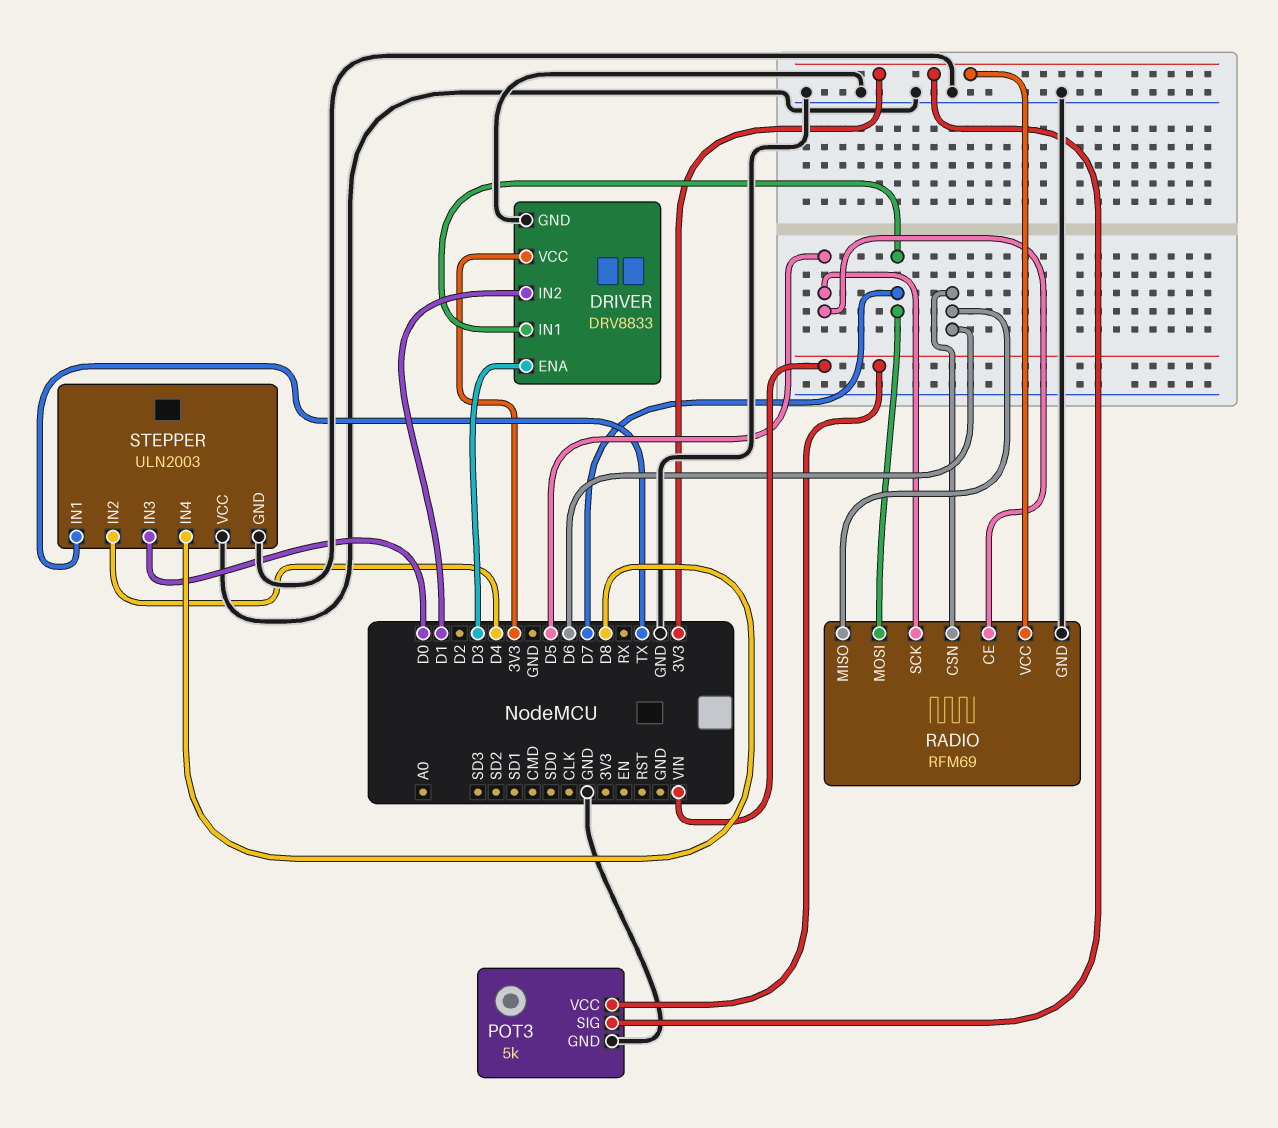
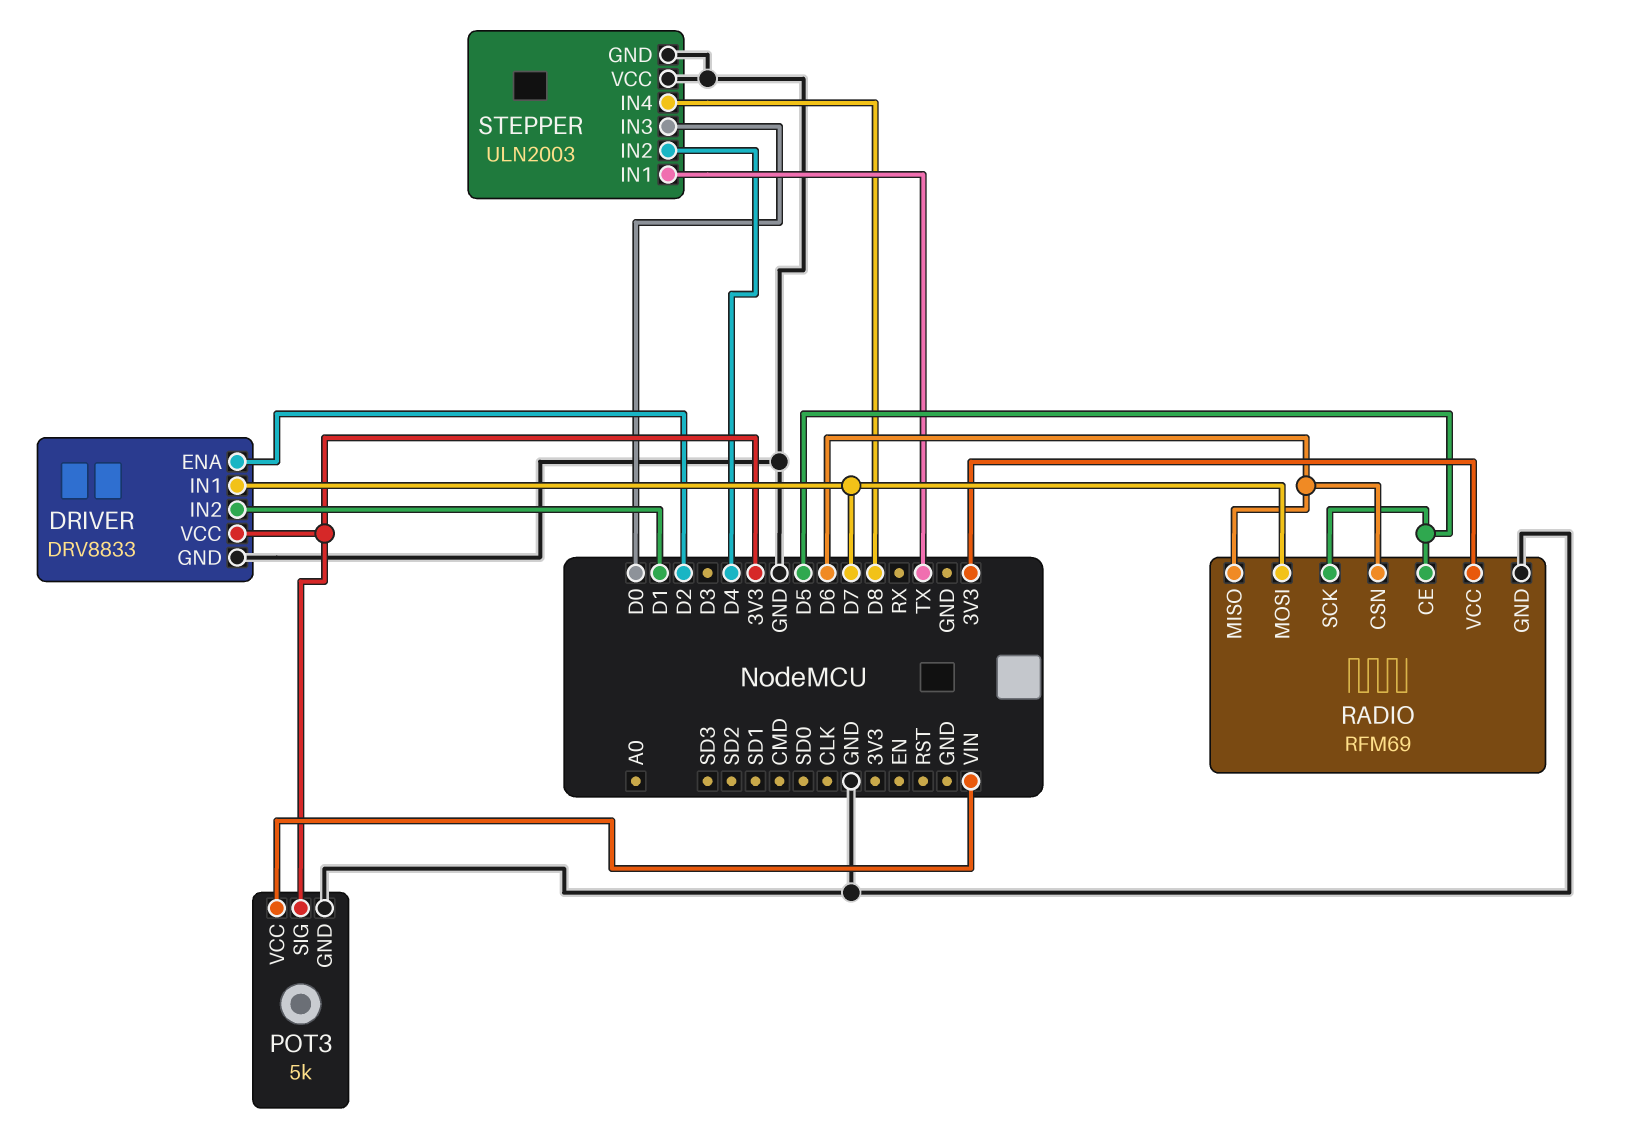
DRIVER pin ENA: D3 -> D2

